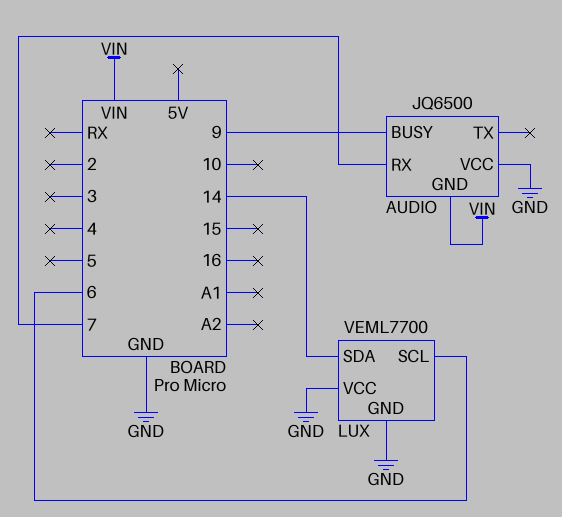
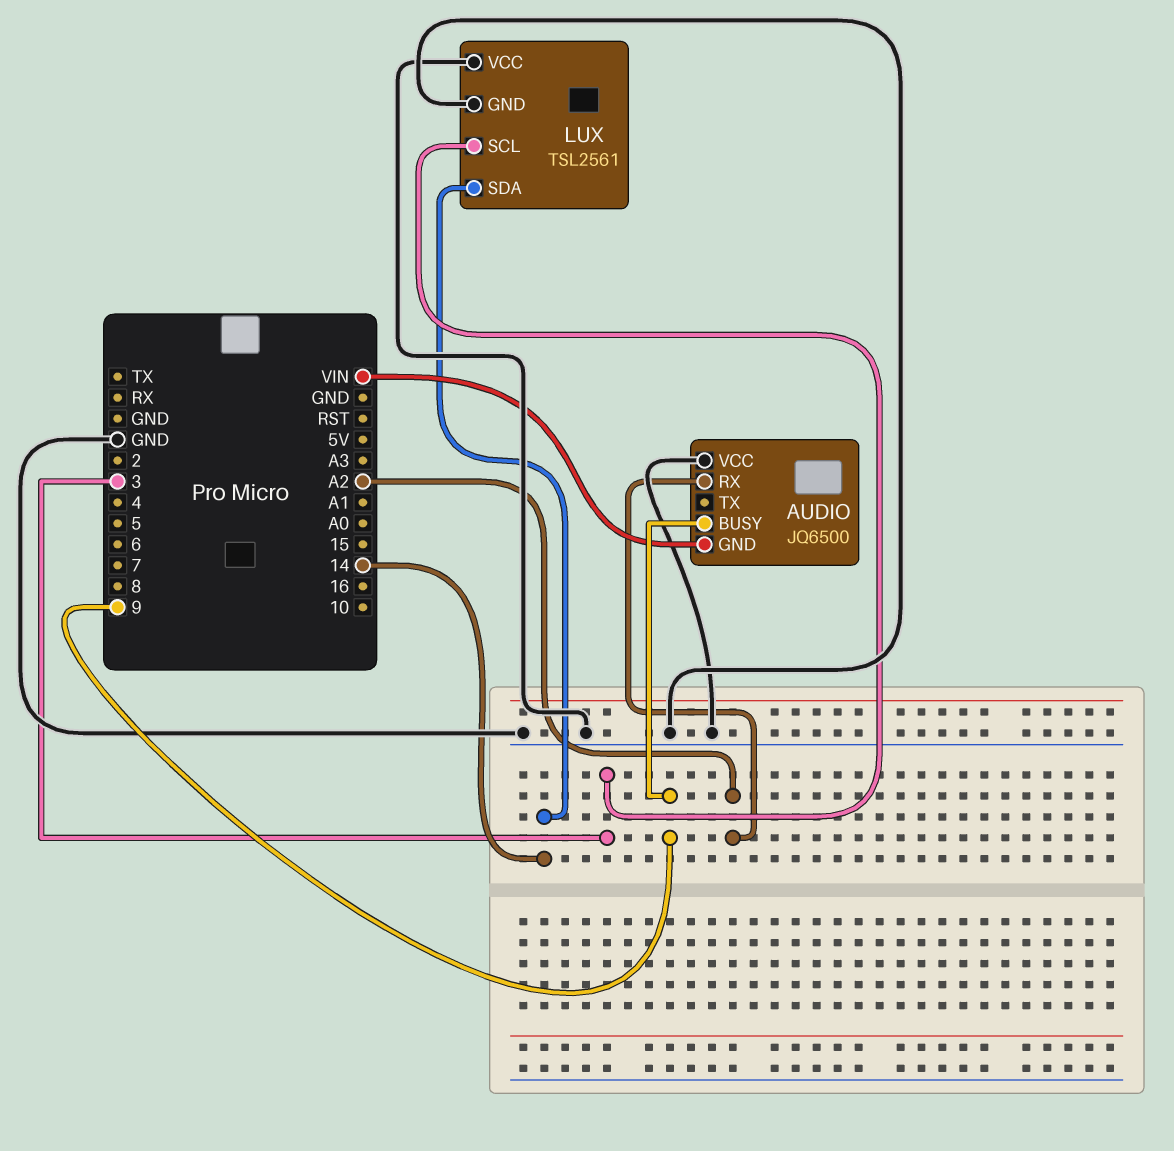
AUDIO pin RX: 7 -> A2
LUX: VEML7700 -> TSL2561
LUX pin SCL: 6 -> 3

